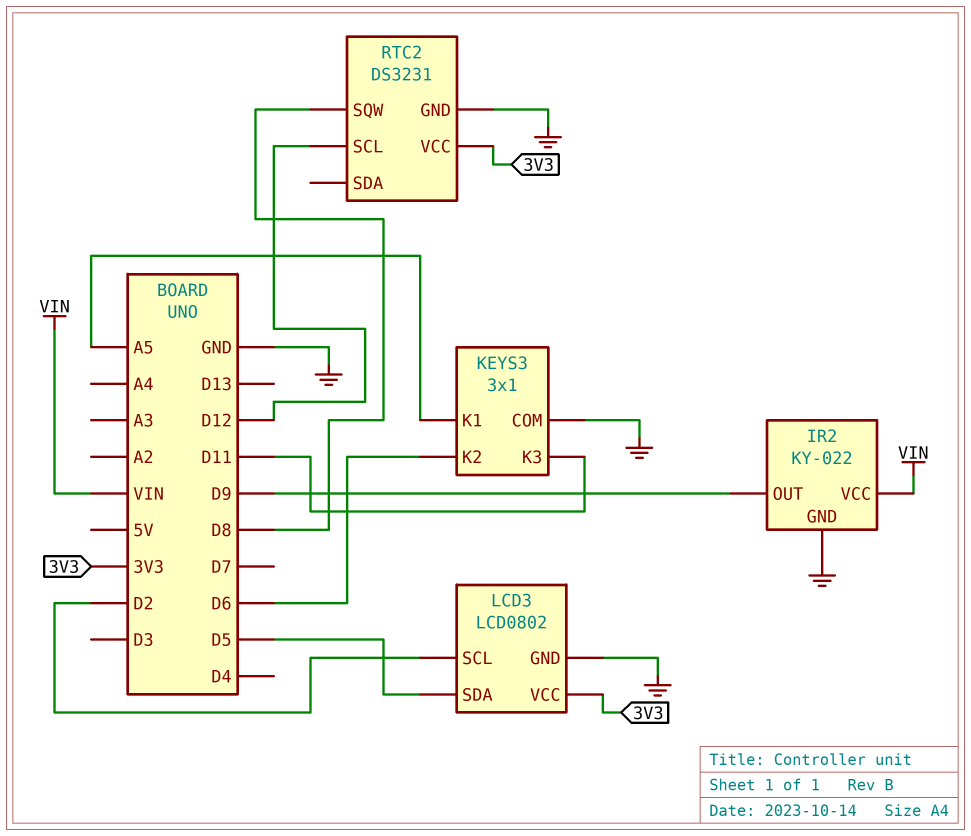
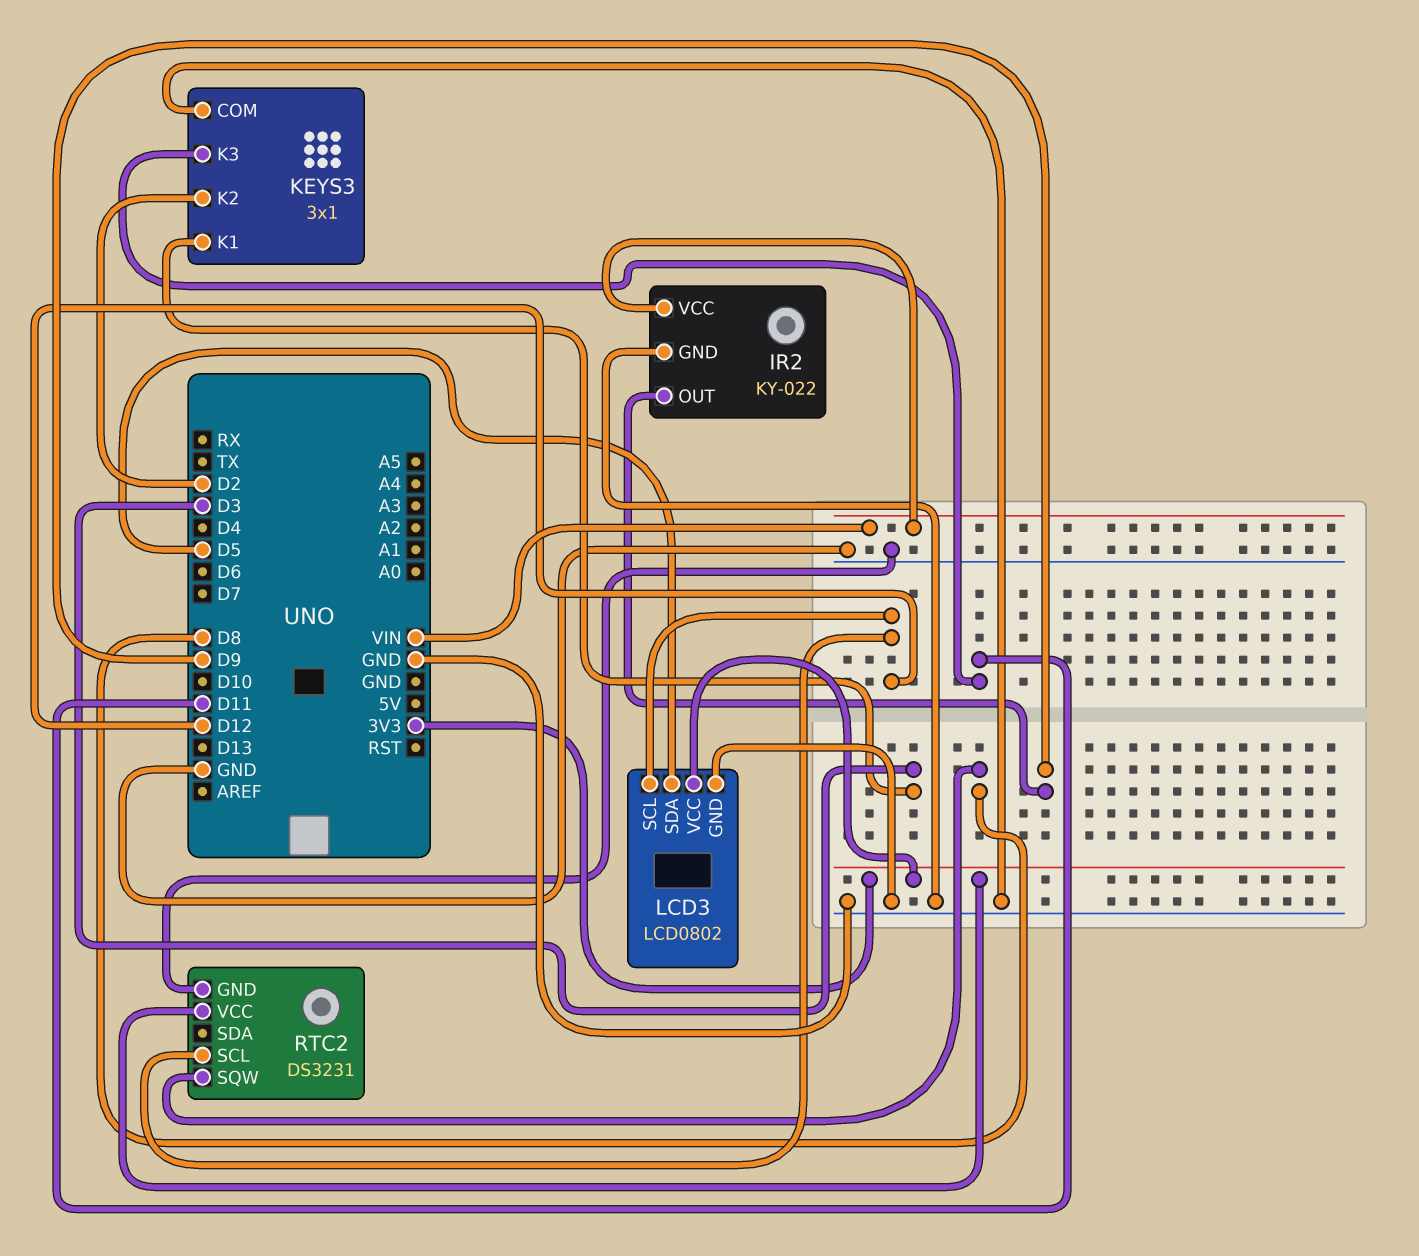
KEYS3 pin K1: A5 -> D3
KEYS3 pin K2: D6 -> D2
LCD3 pin SCL: D2 -> D12

